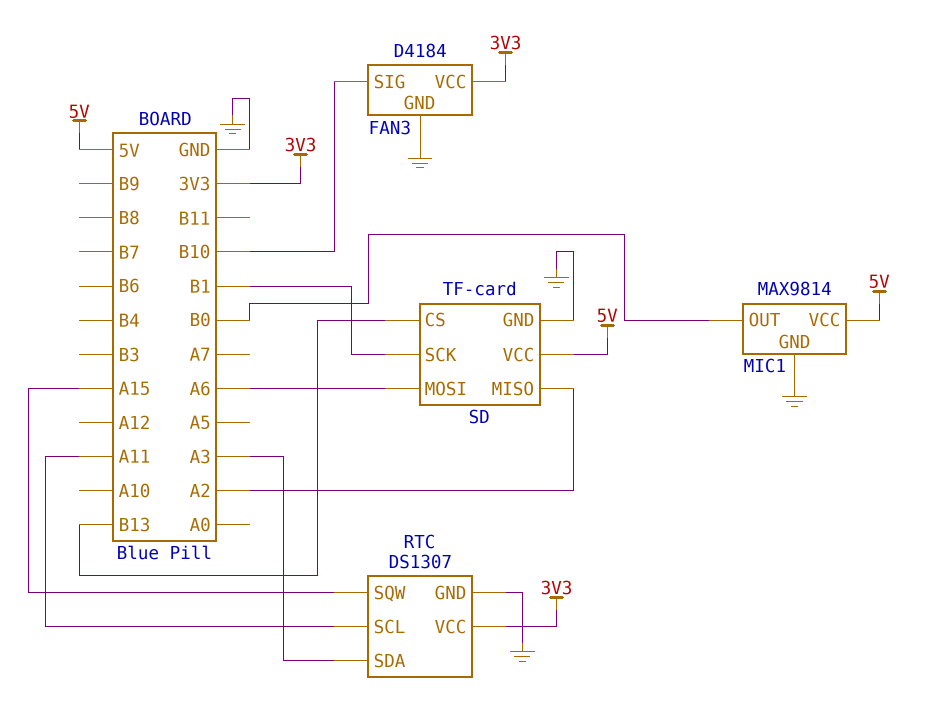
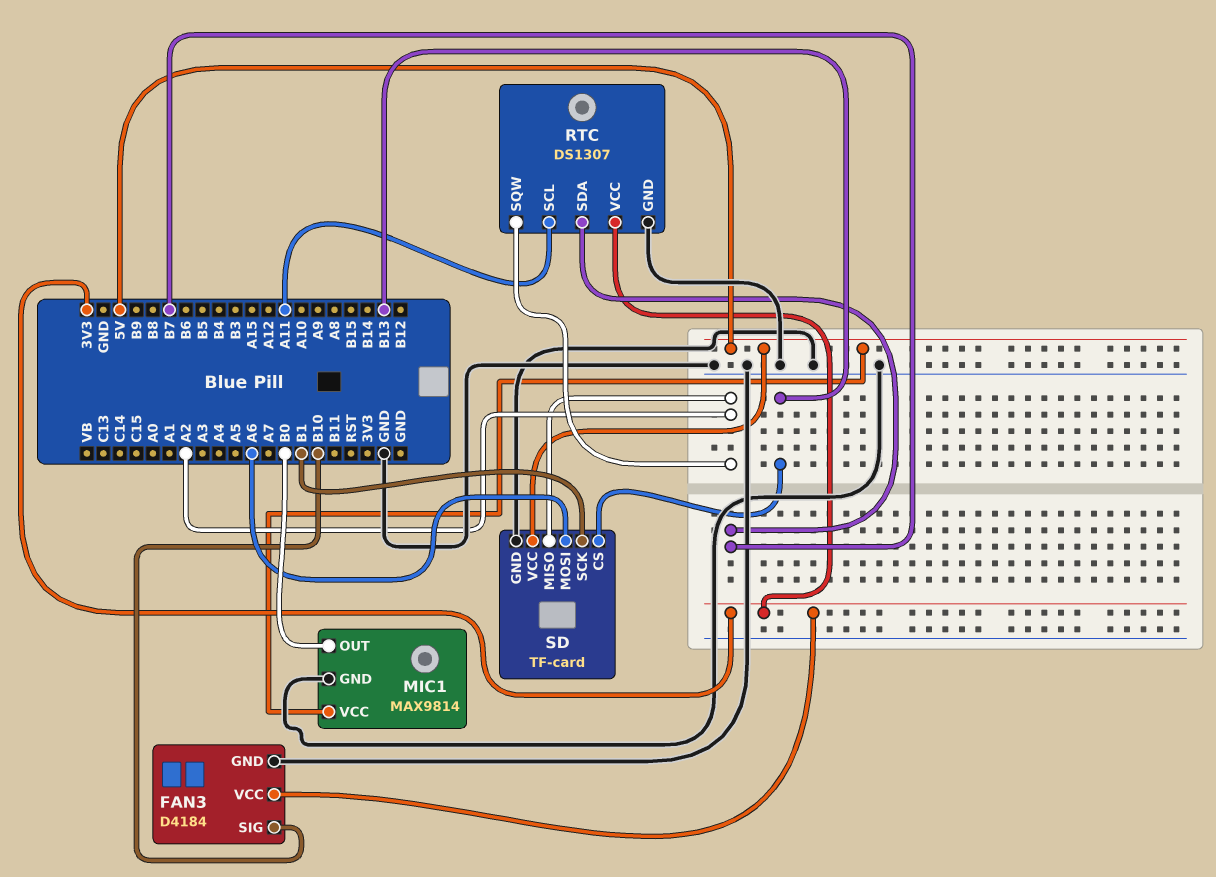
RTC pin SDA: A3 -> B7
RTC pin SQW: A15 -> A2

